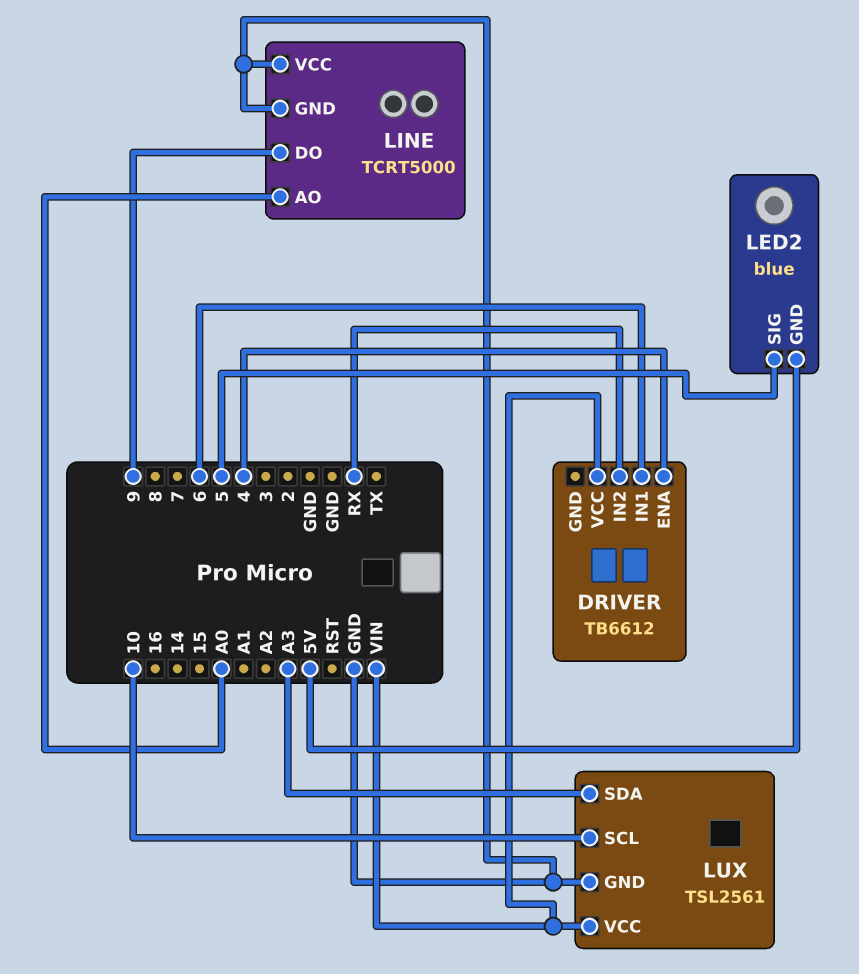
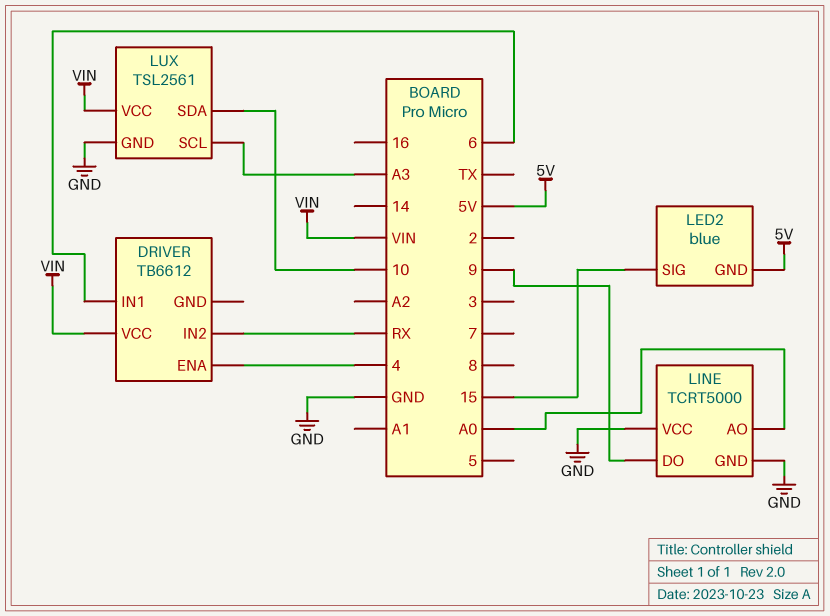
LED2 pin SIG: 5 -> 15
LUX pin SCL: 10 -> A3
LUX pin SDA: A3 -> 10

